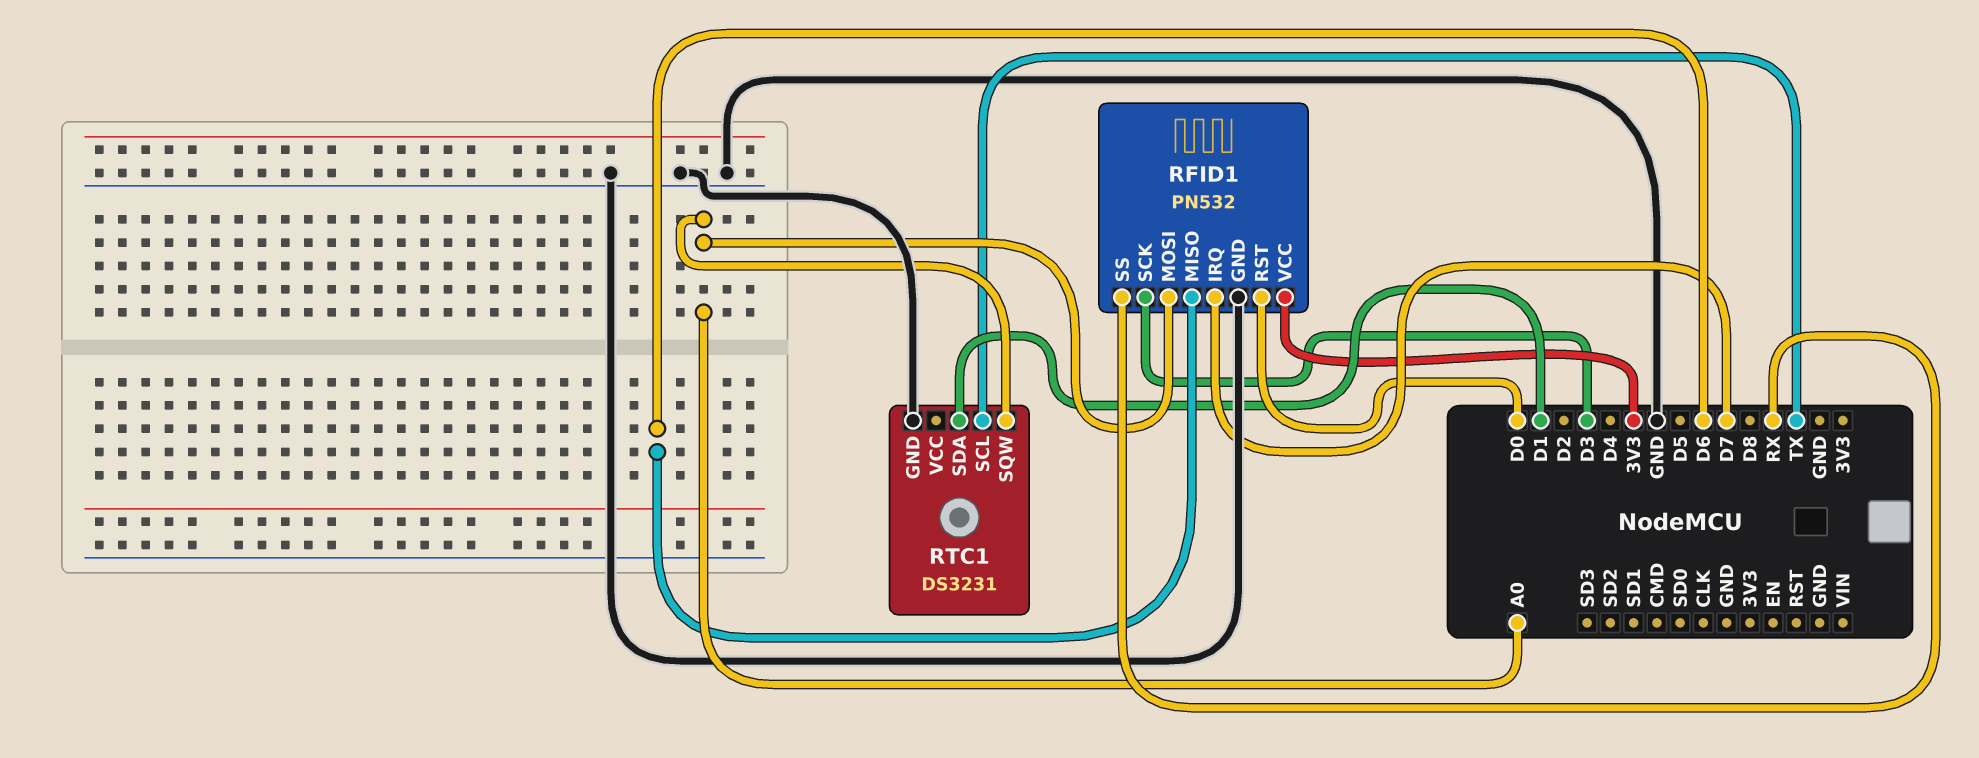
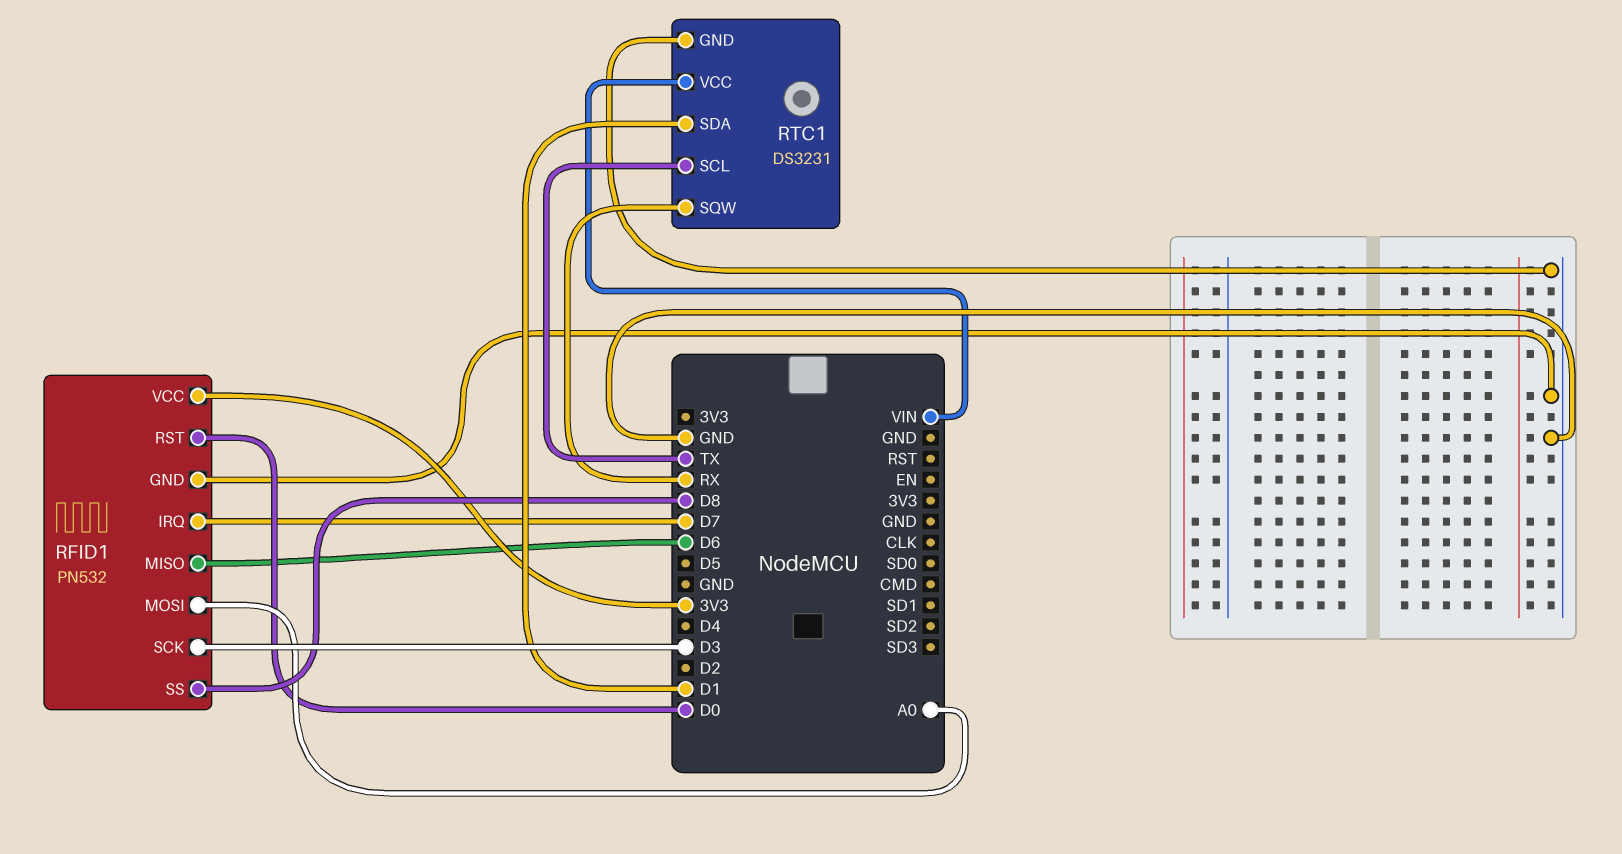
RFID1 pin SS: RX -> D8
RTC1 pin SQW: A0 -> RX
RTC1 pin VCC: none -> VIN

